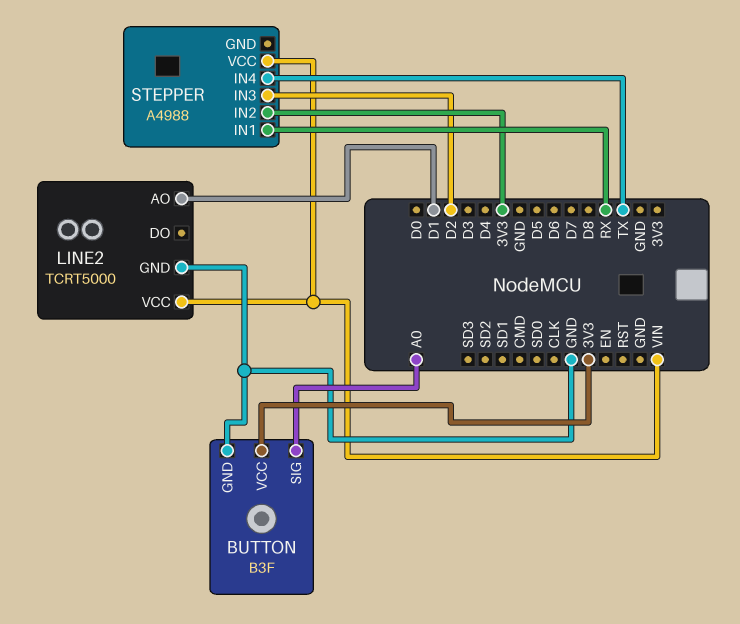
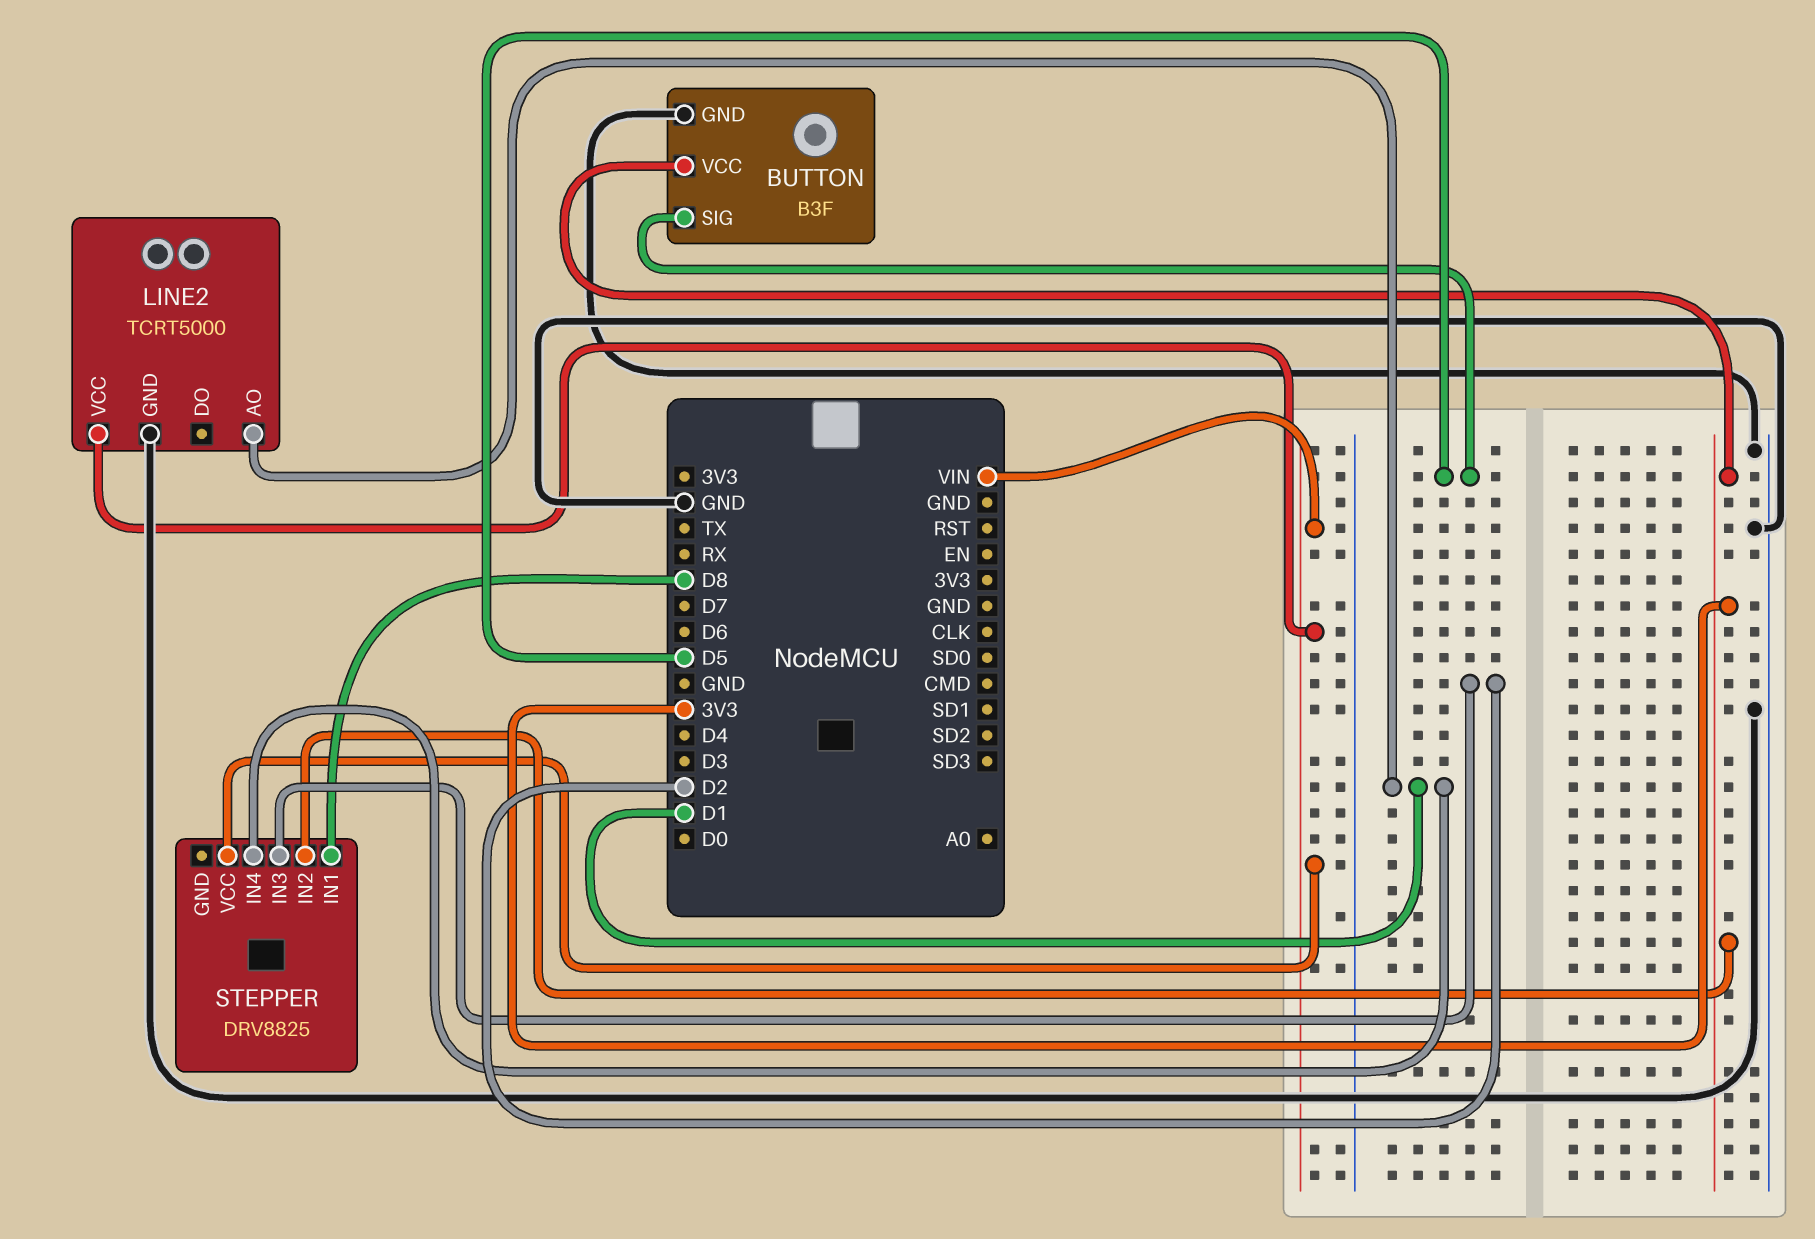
BUTTON pin SIG: A0 -> D5
STEPPER: A4988 -> DRV8825
STEPPER pin IN1: RX -> D8
STEPPER pin IN4: TX -> D1

